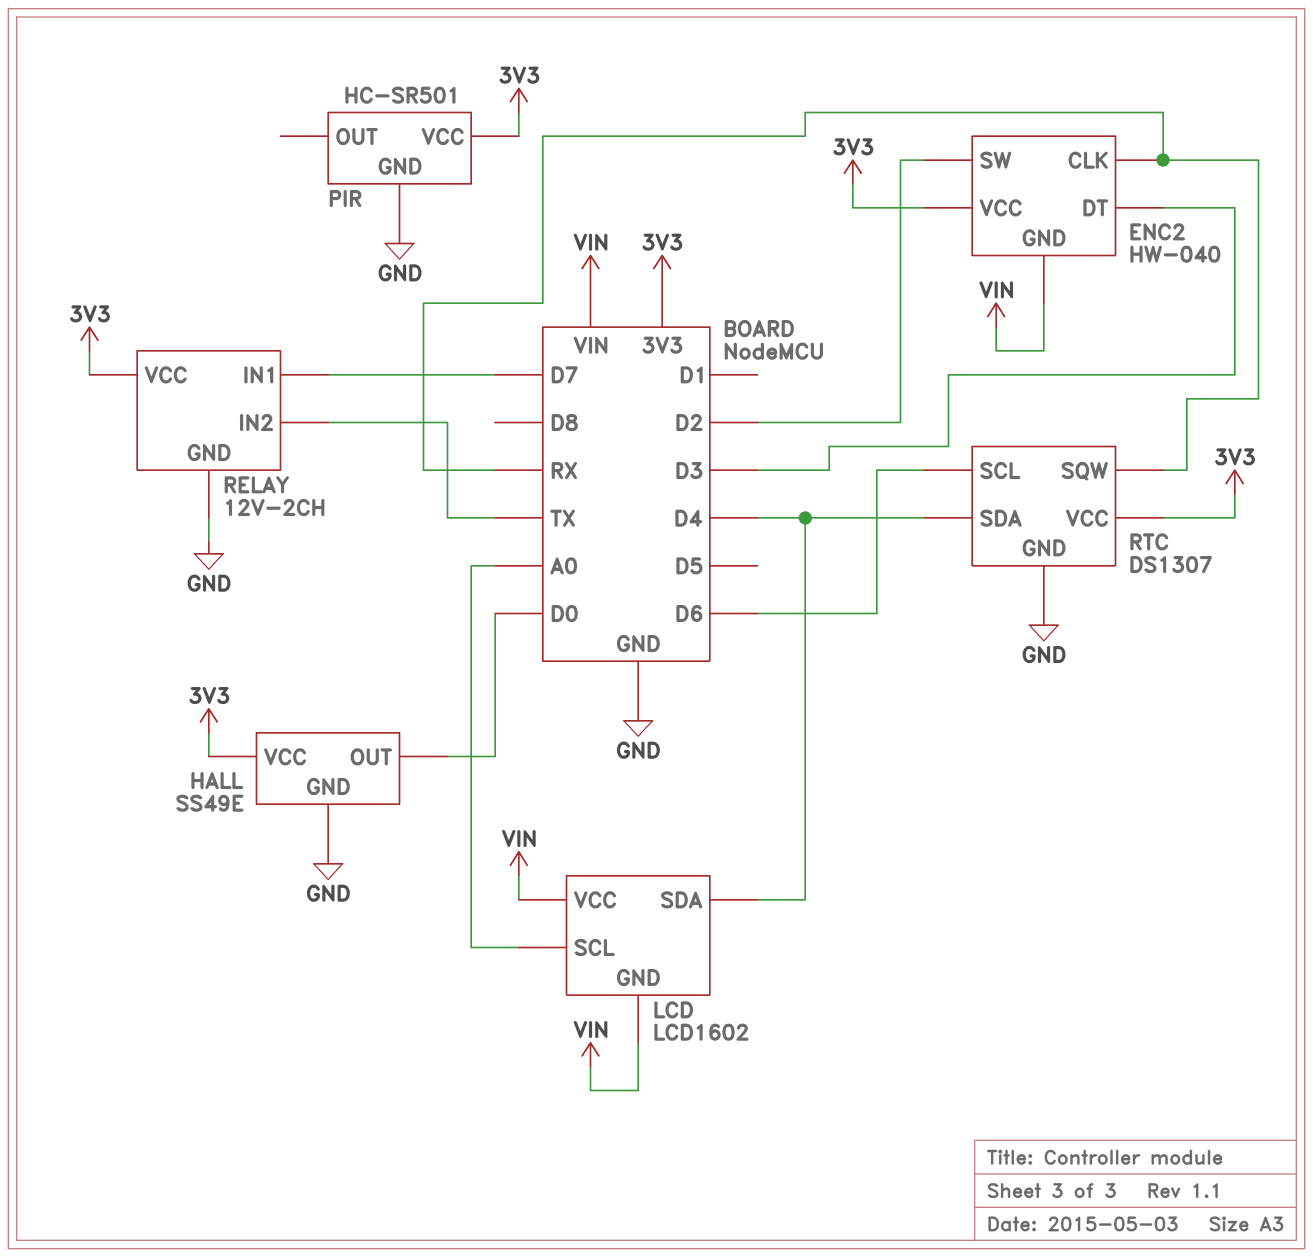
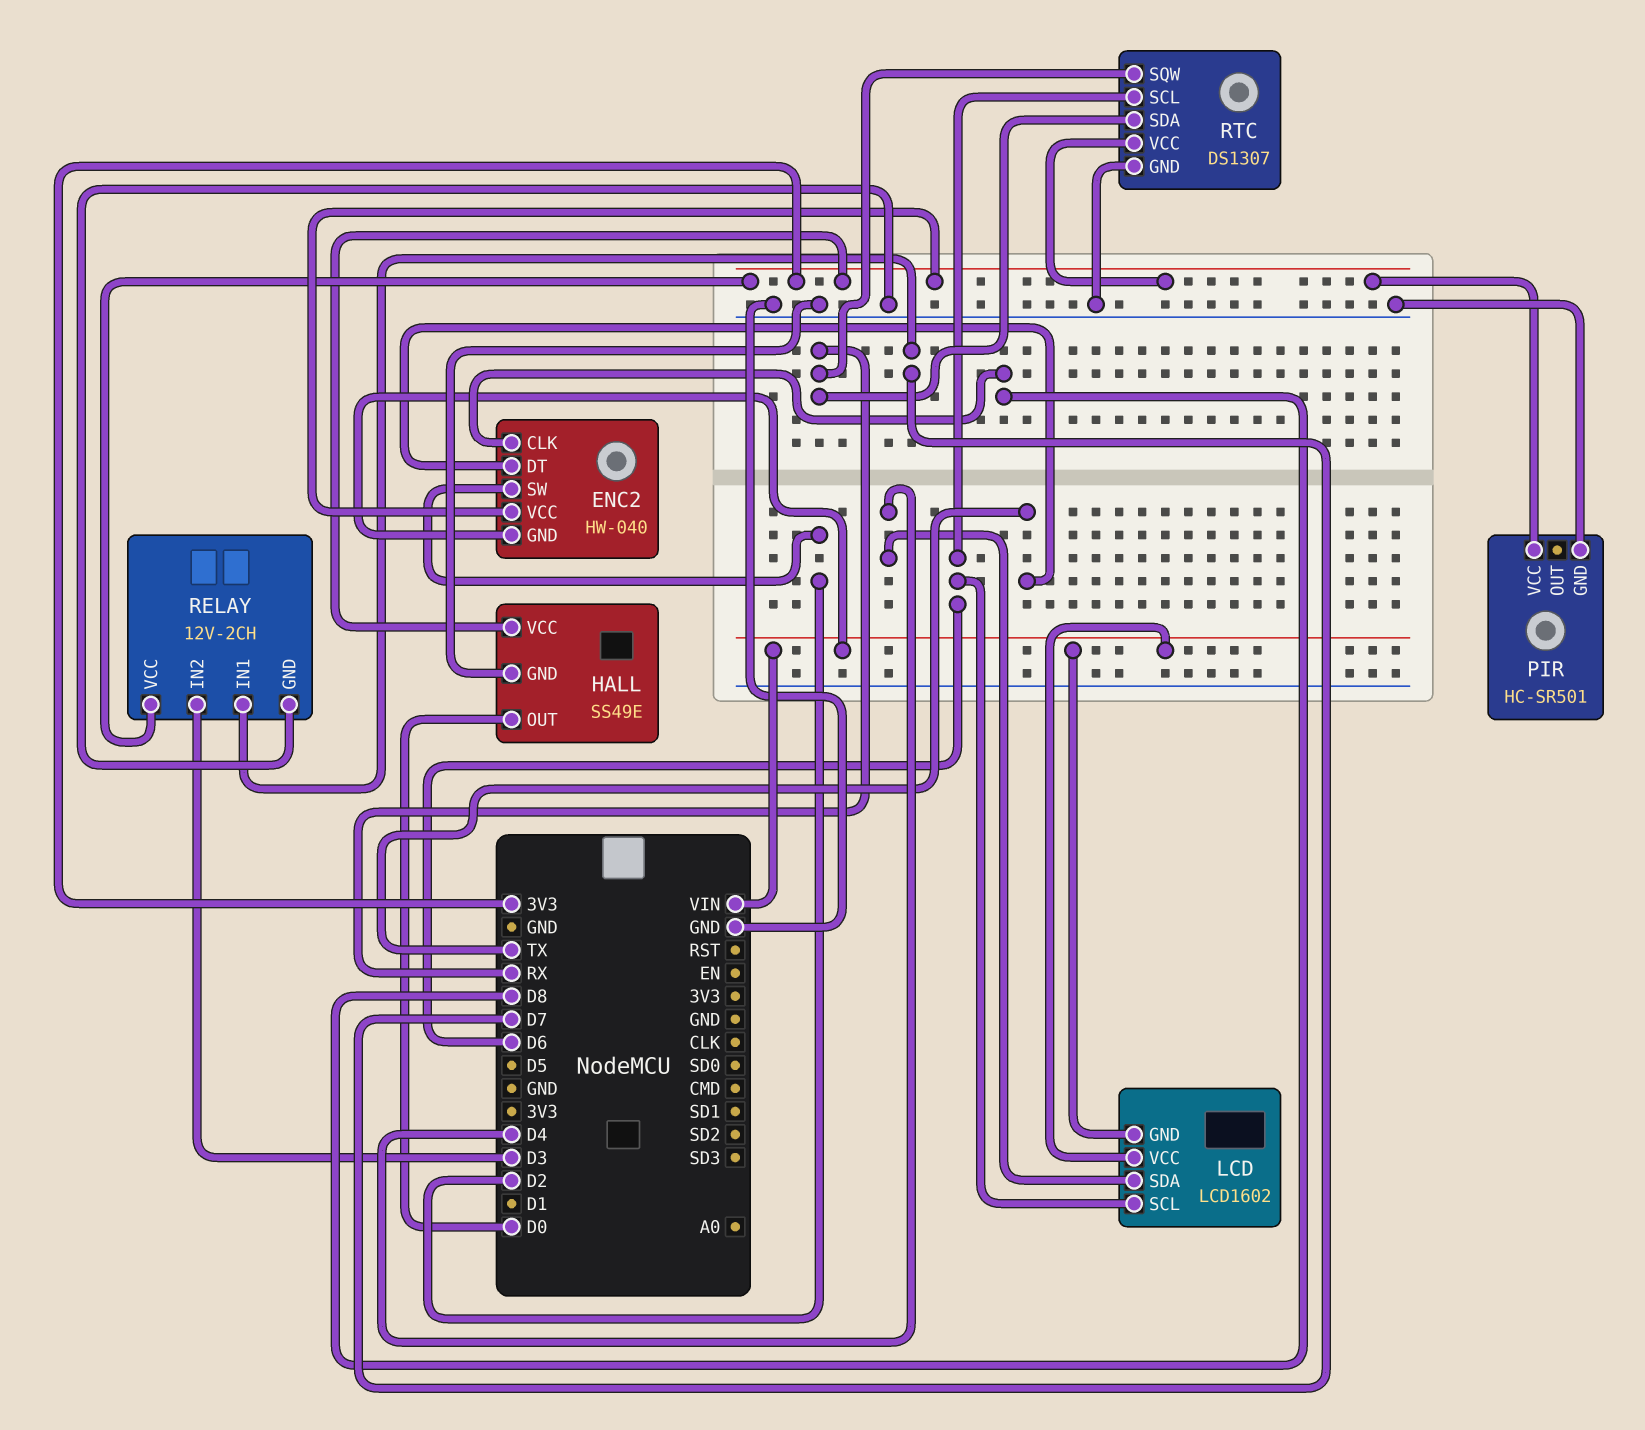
ENC2 pin CLK: RX -> D8
ENC2 pin DT: D3 -> TX
LCD pin SCL: A0 -> D6
RELAY pin IN2: TX -> D3
RTC pin SDA: D4 -> RX

